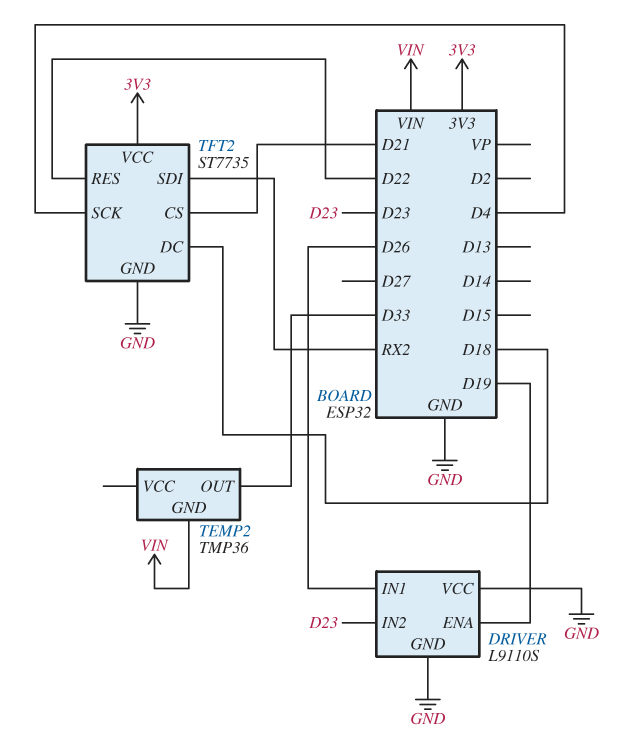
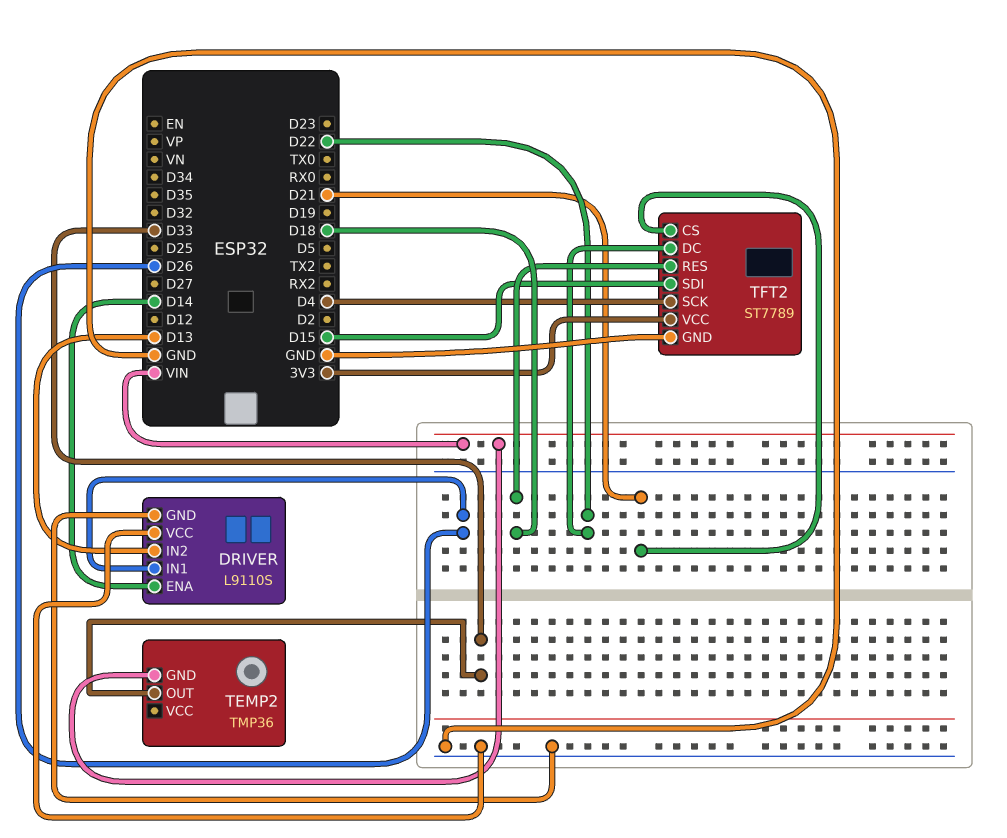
DRIVER pin ENA: D19 -> D14
DRIVER pin IN2: D23 -> D13
TFT2: ST7735 -> ST7789
TFT2 pin DC: D18 -> D22
TFT2 pin RES: D22 -> D18
TFT2 pin SDI: RX2 -> D15

